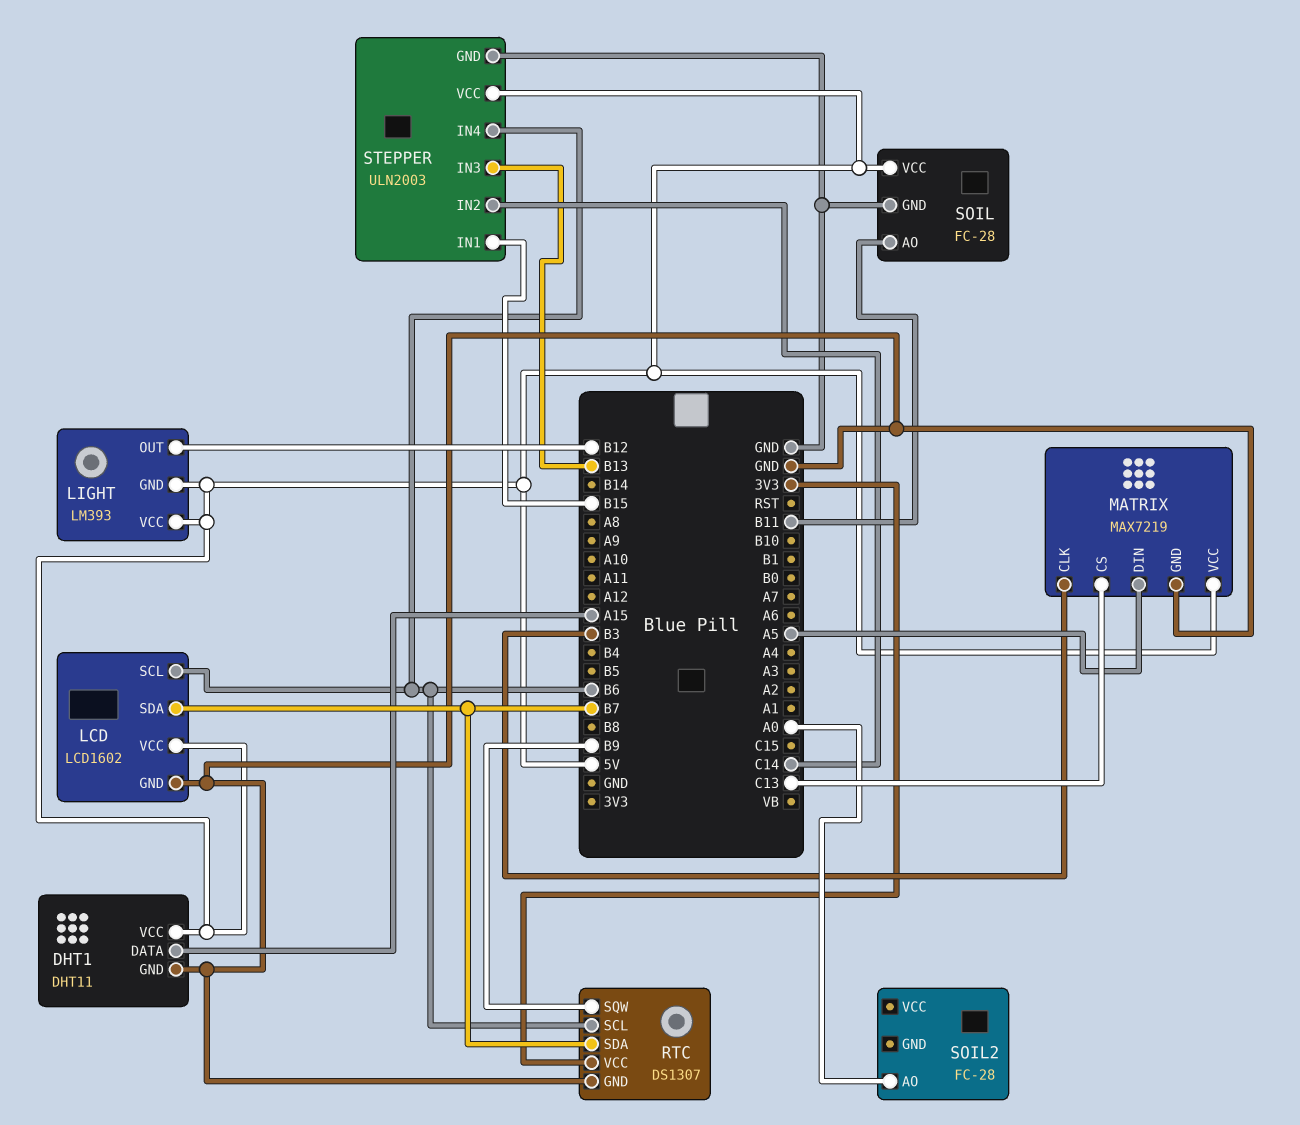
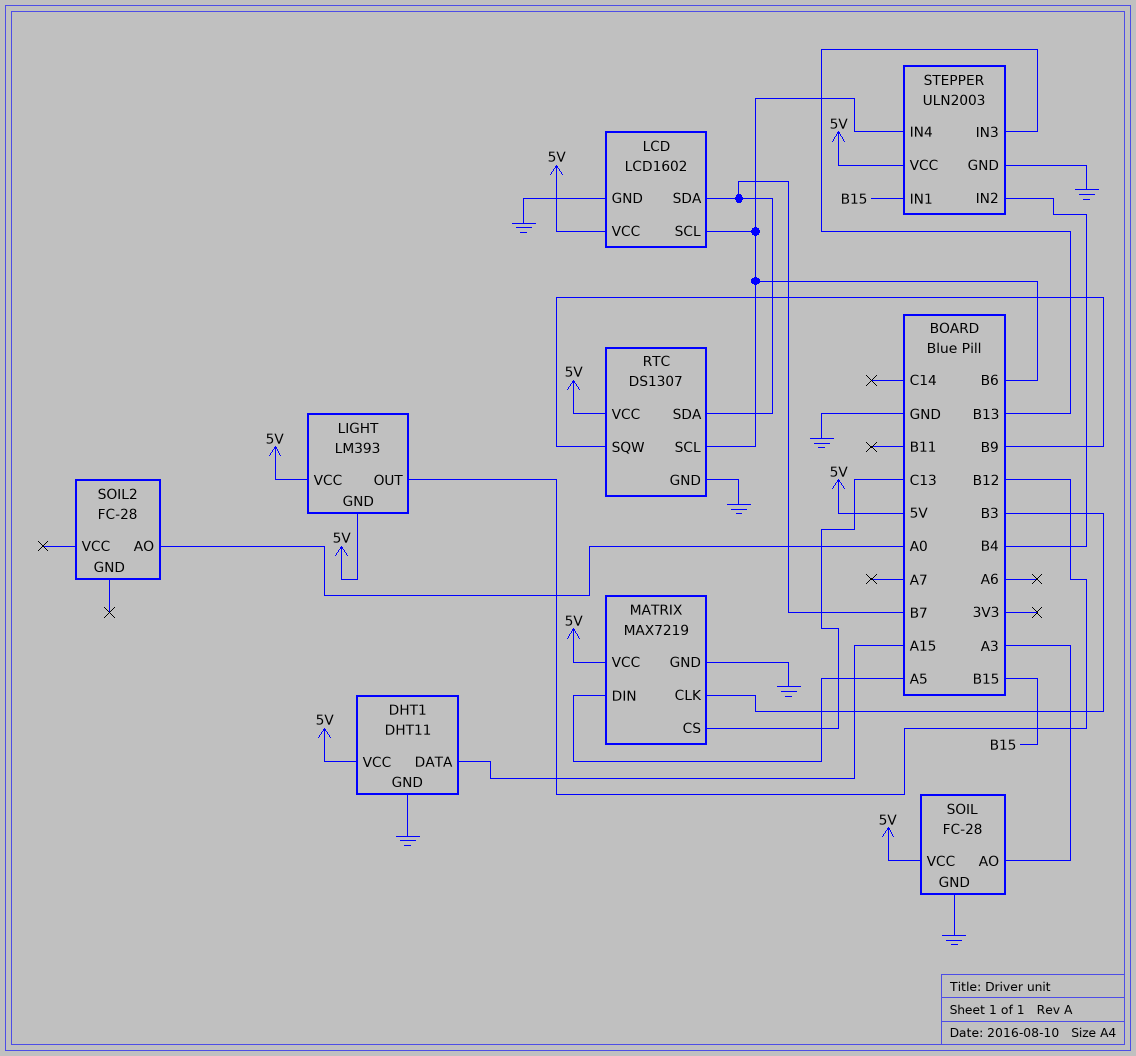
RTC pin VCC: 3V3 -> 5V
SOIL pin AO: B11 -> A3
STEPPER pin IN2: C14 -> B4

